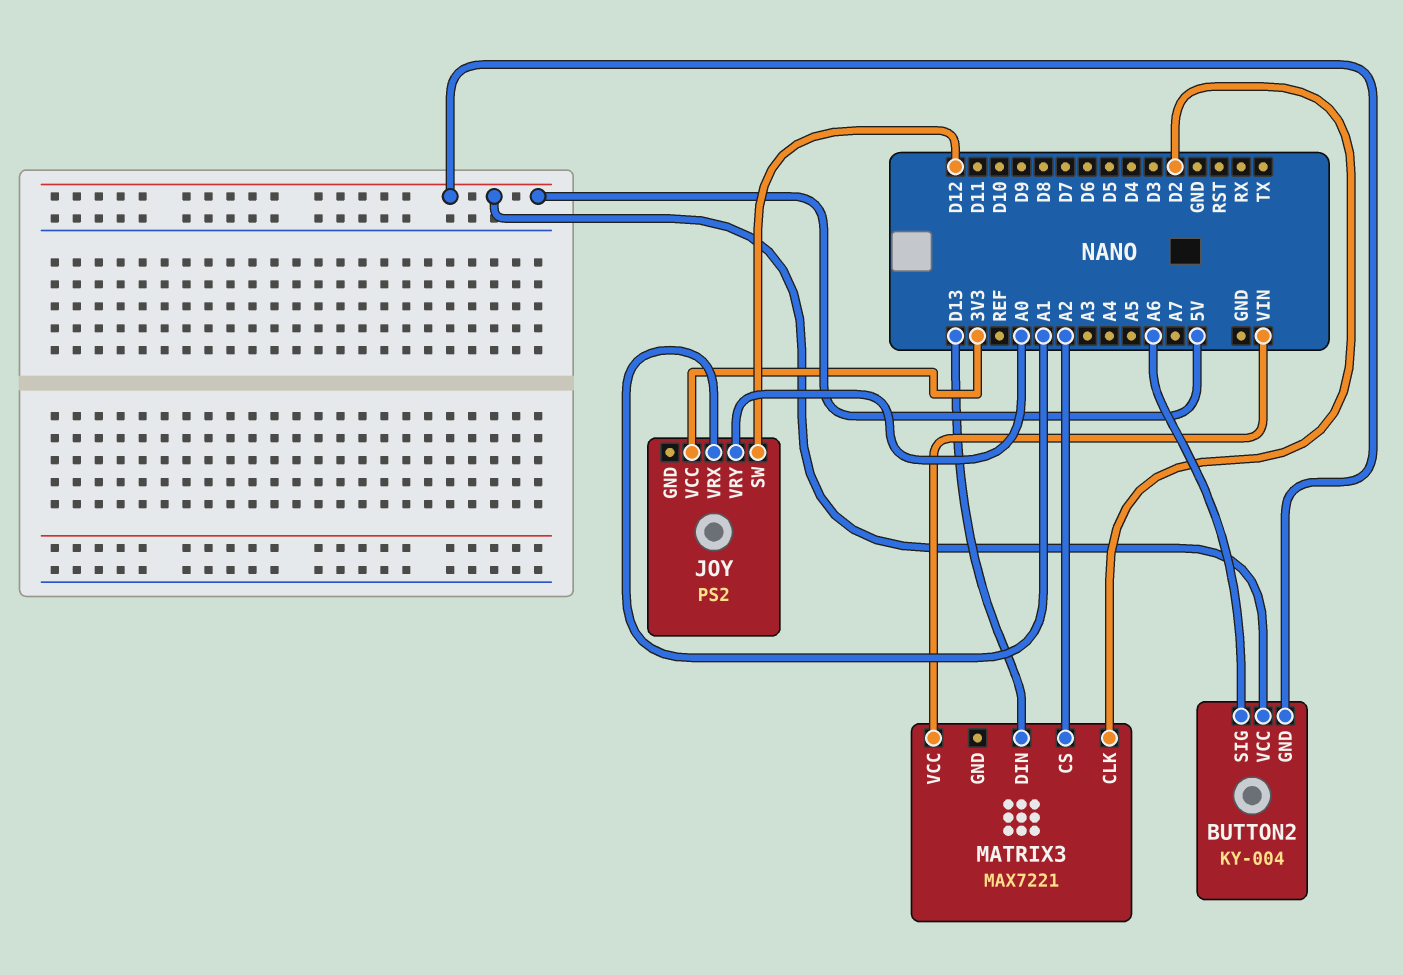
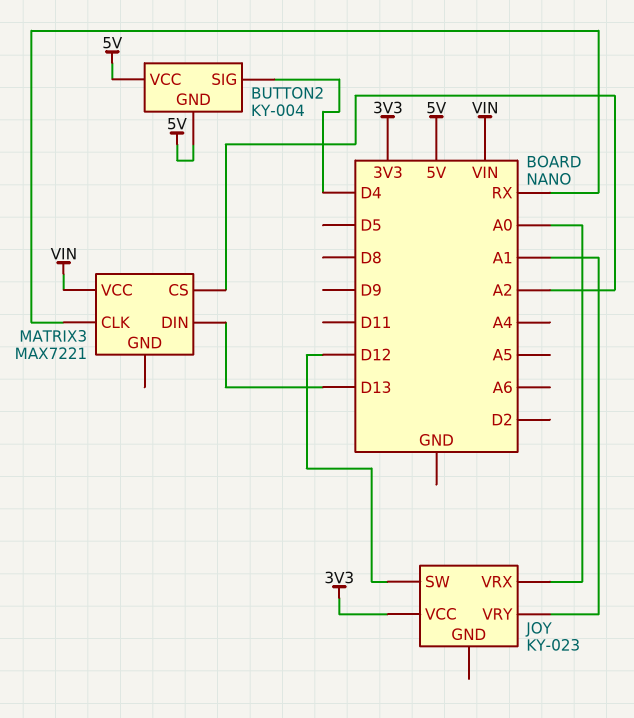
BUTTON2 pin SIG: A6 -> D4
JOY: PS2 -> KY-023
JOY pin VRX: A1 -> A0
JOY pin VRY: A0 -> A1
MATRIX3 pin CLK: D2 -> RX

